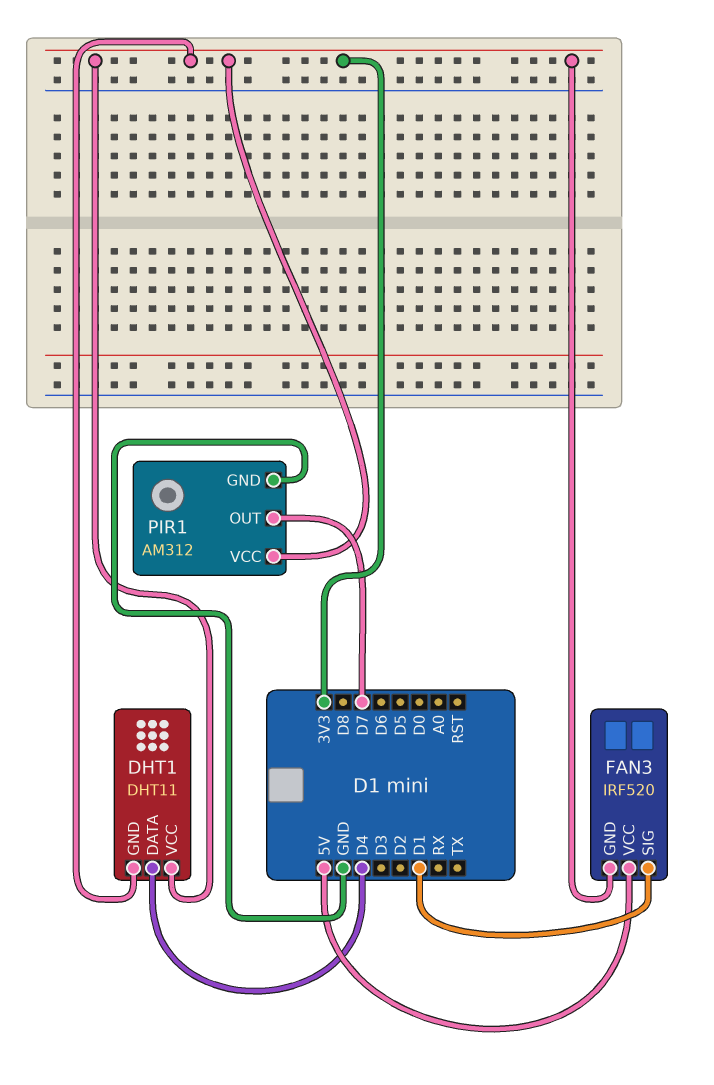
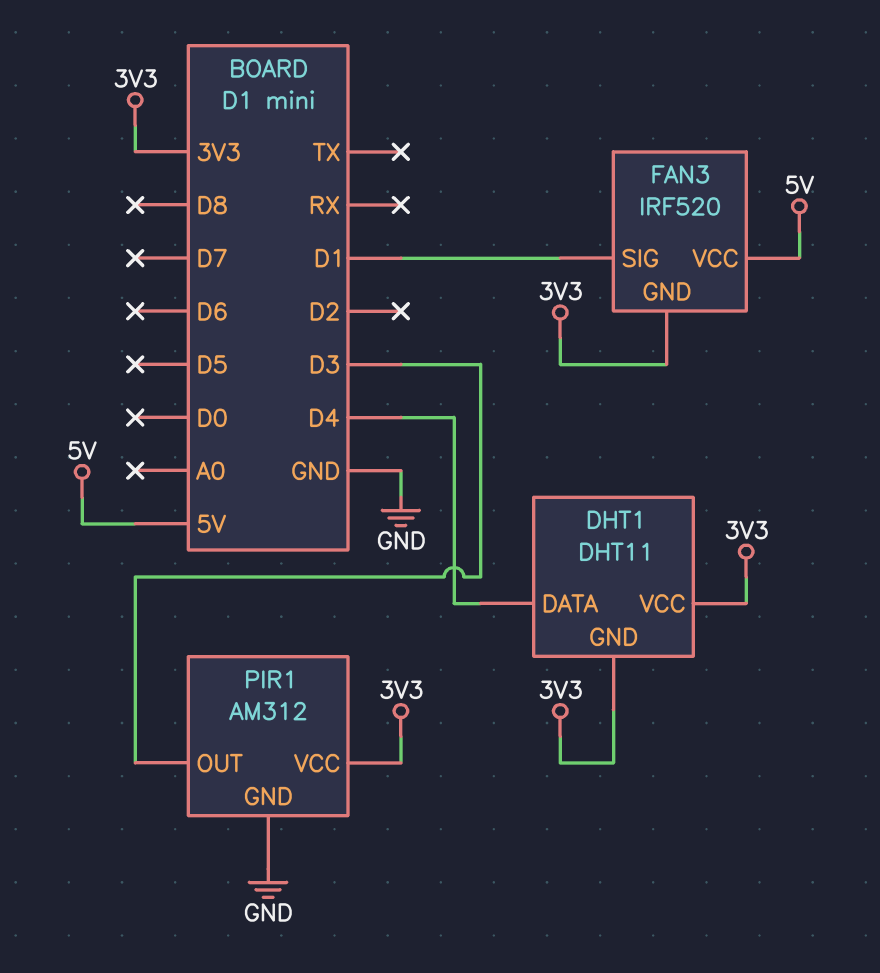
PIR1 pin OUT: D7 -> D3

